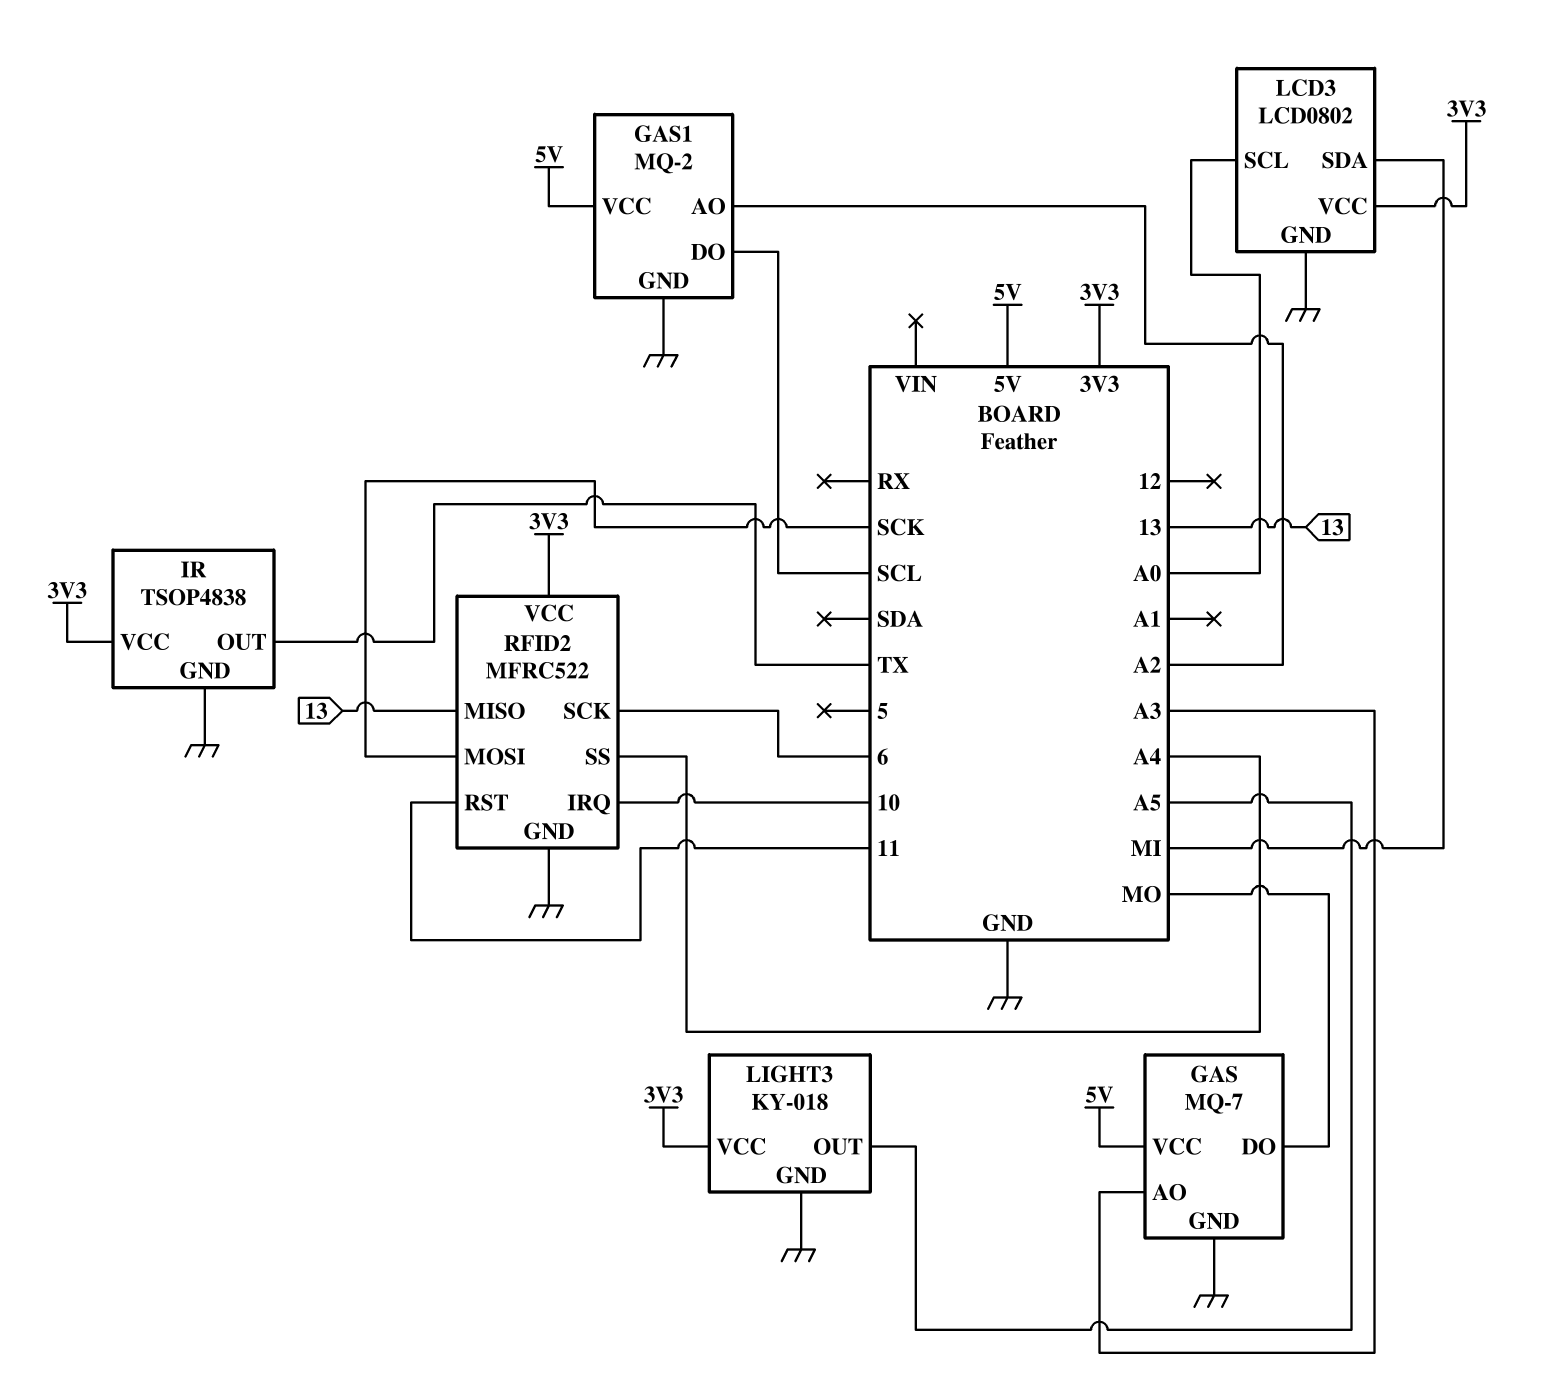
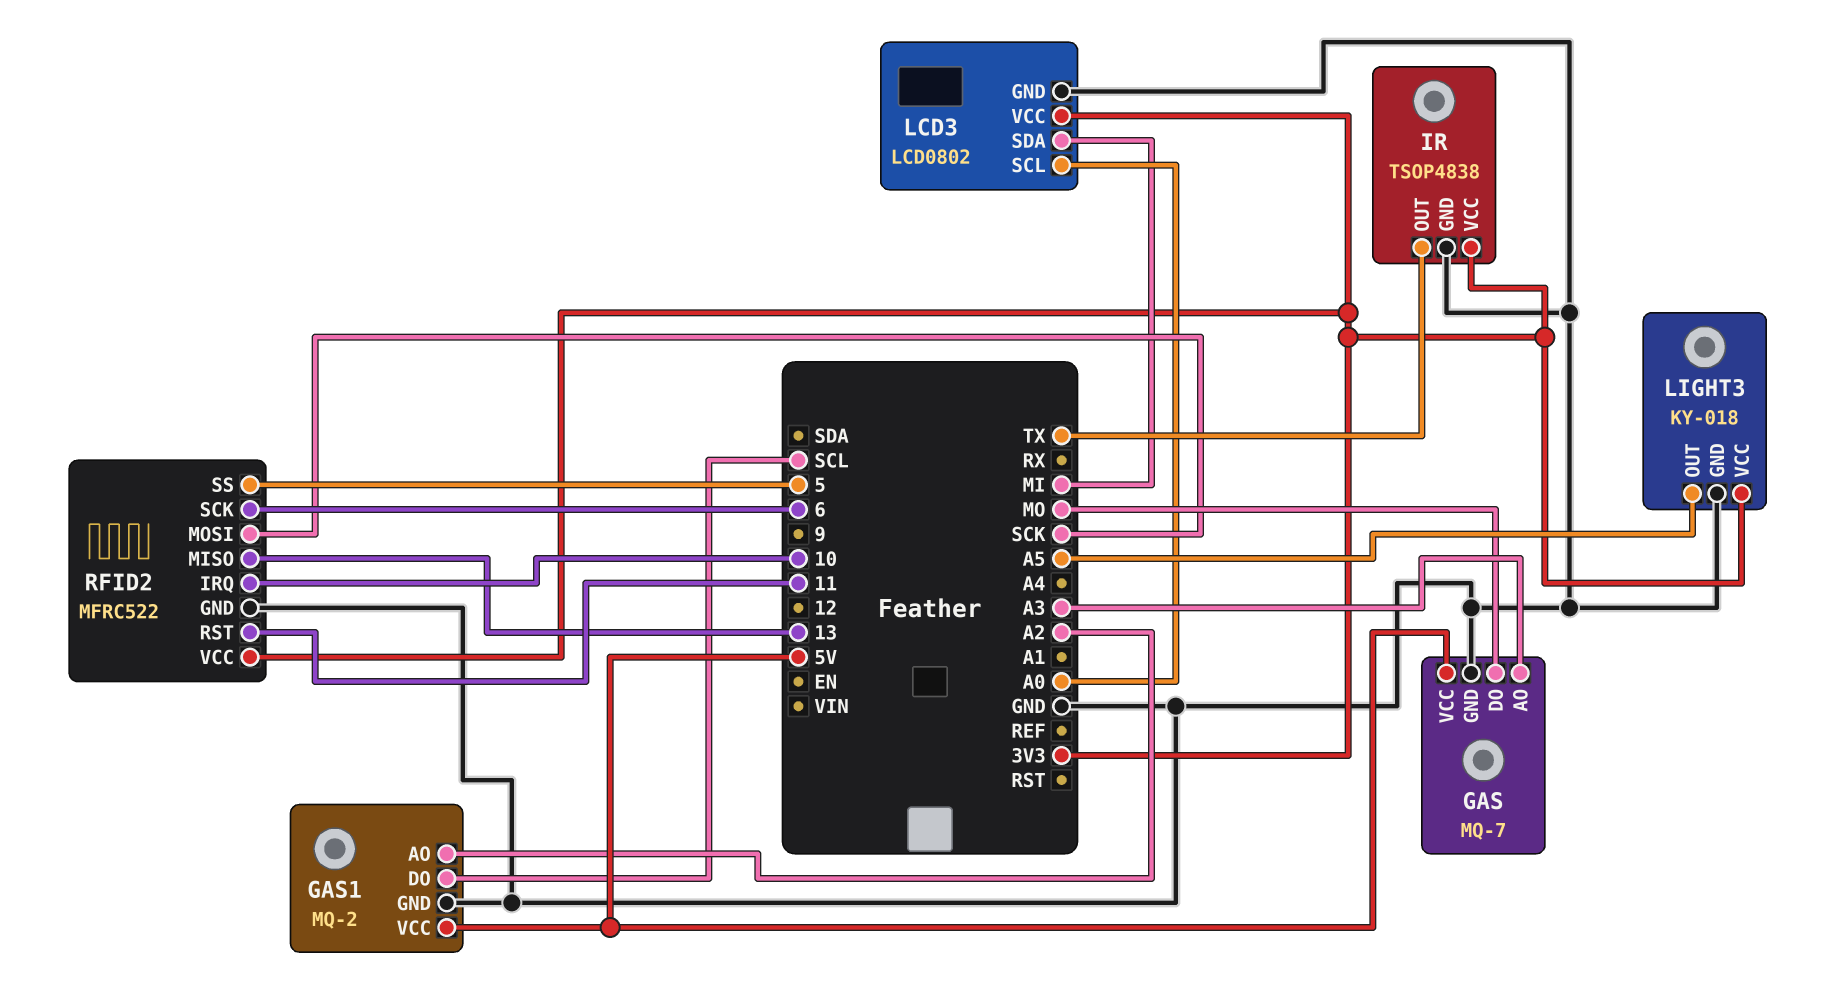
RFID2 pin SS: A4 -> 5

